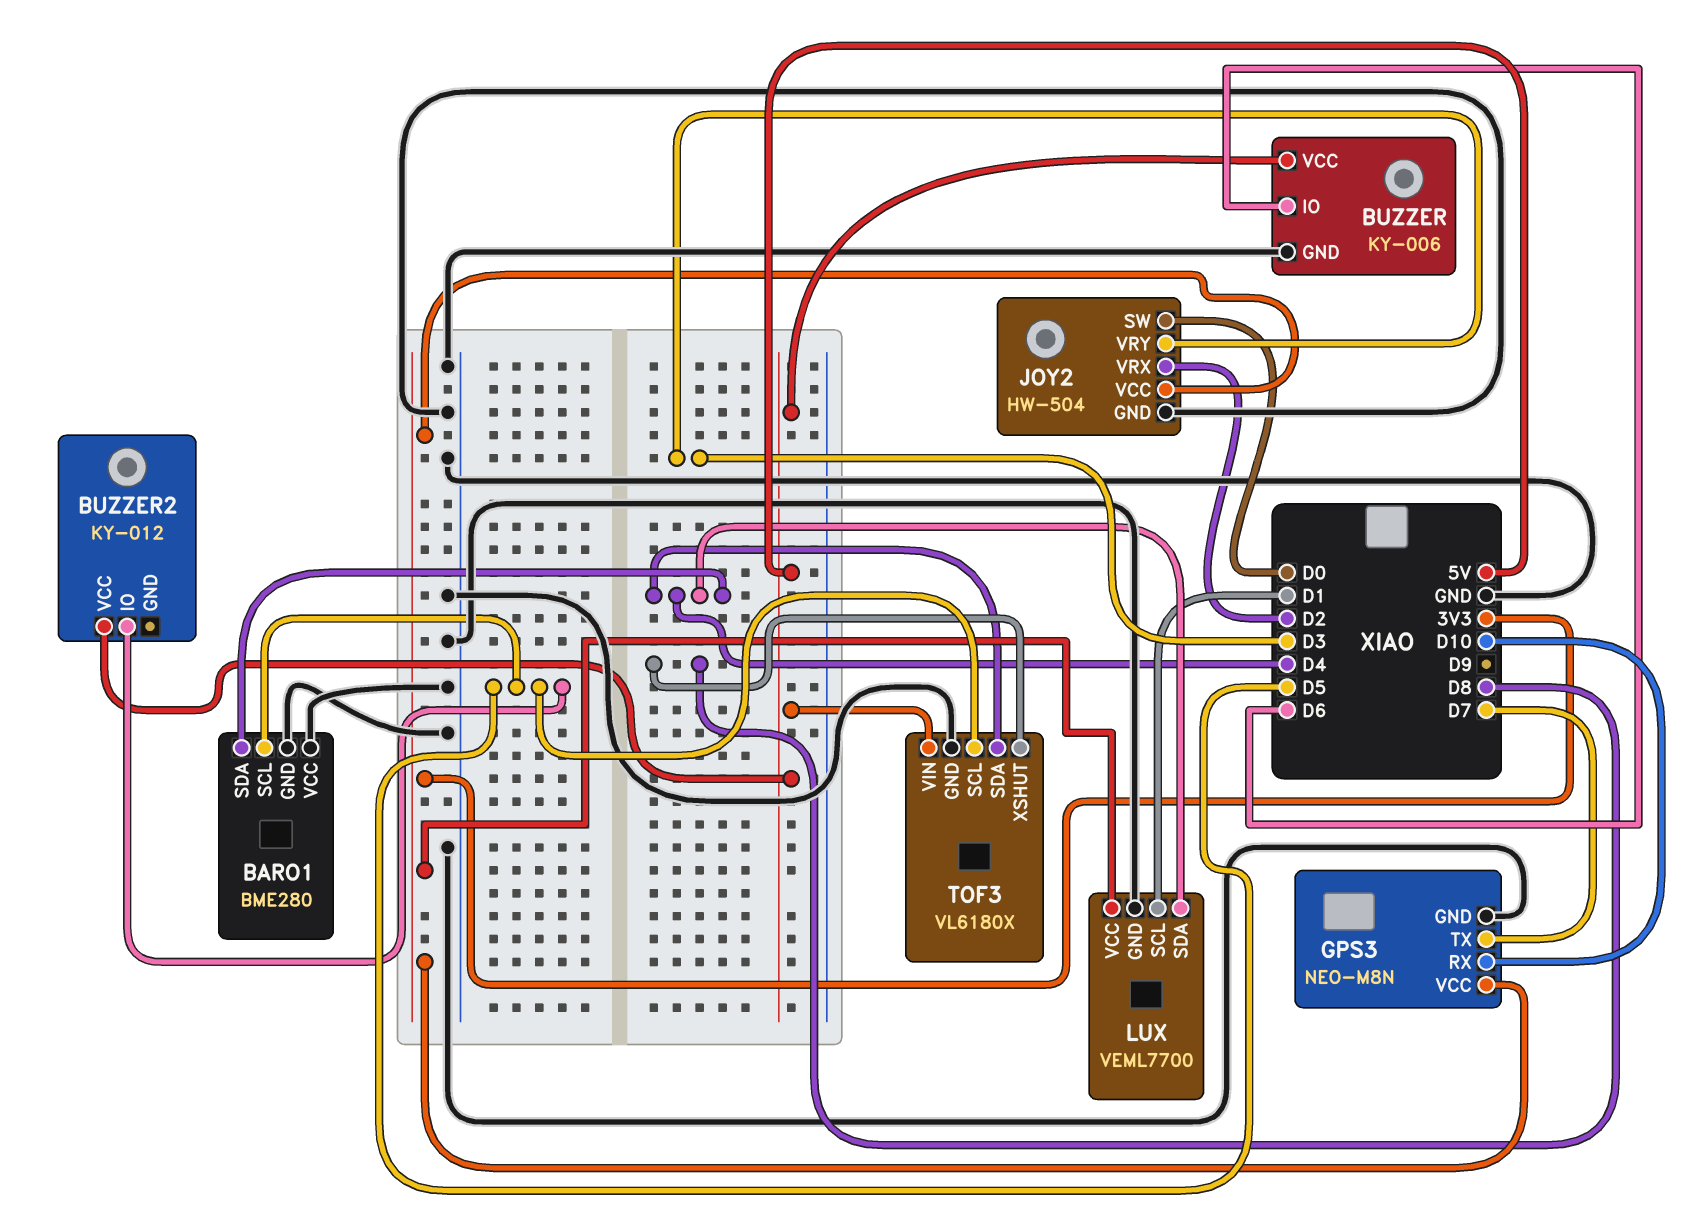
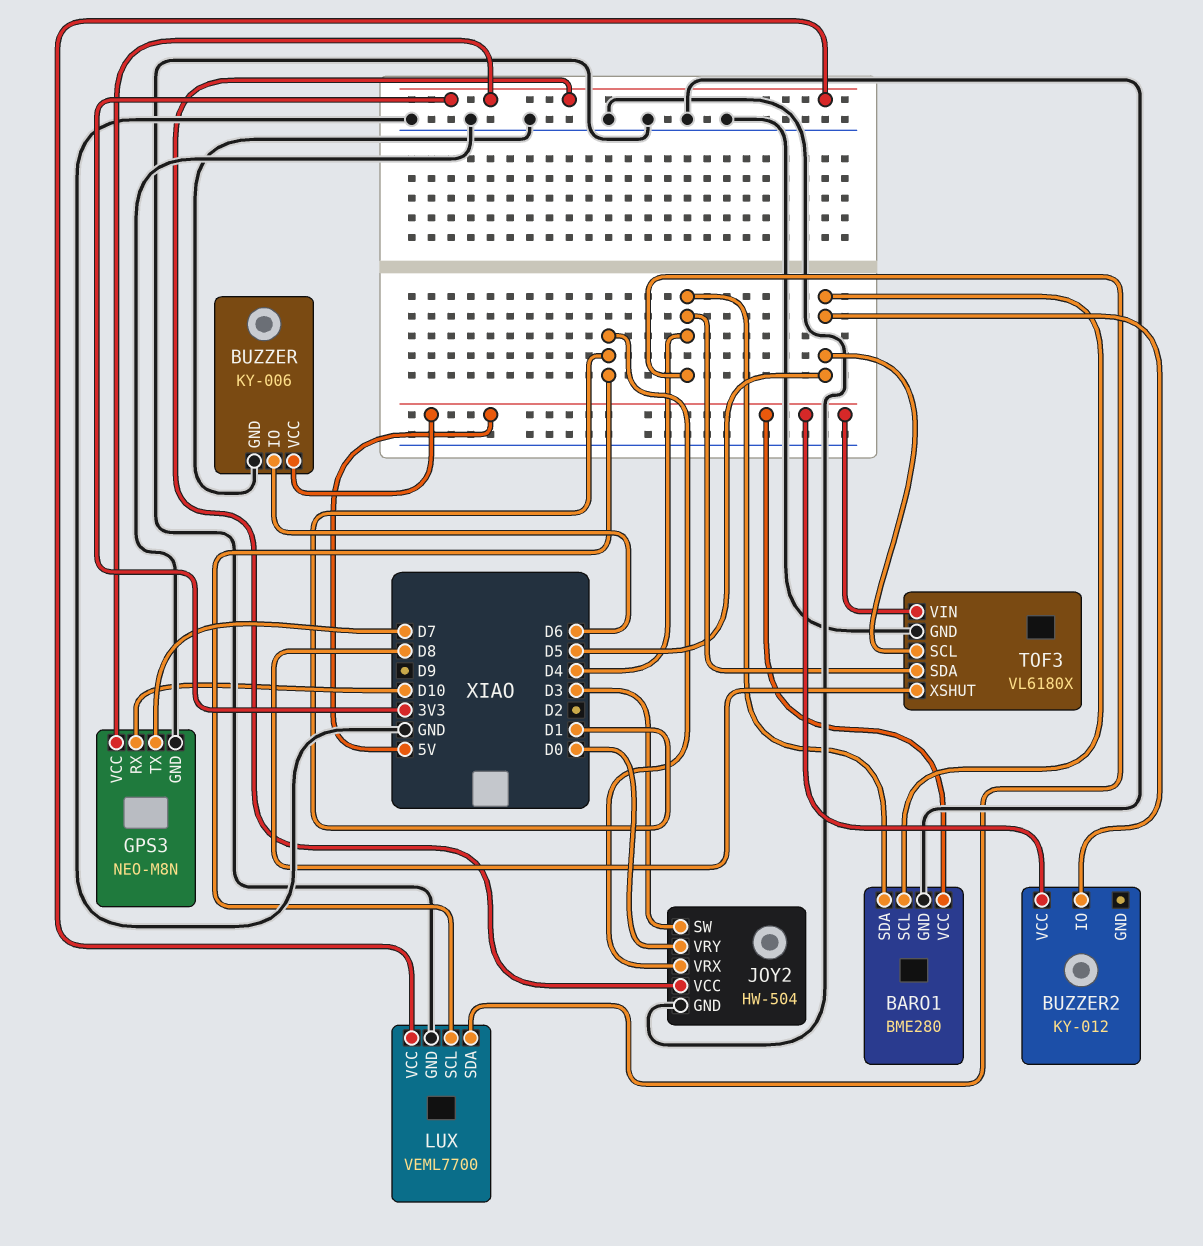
BARO1 pin VCC: GND -> 5V
JOY2 pin SW: D0 -> D3
JOY2 pin VRX: D2 -> D1
JOY2 pin VRY: D3 -> D0

